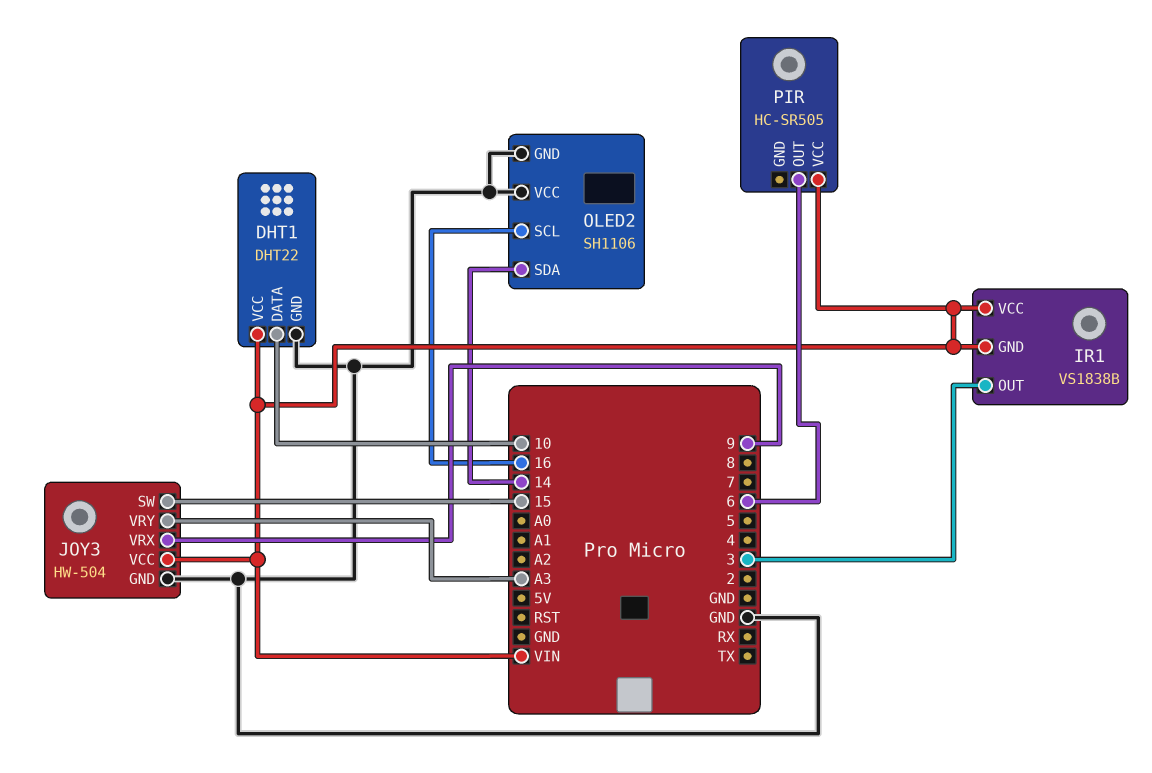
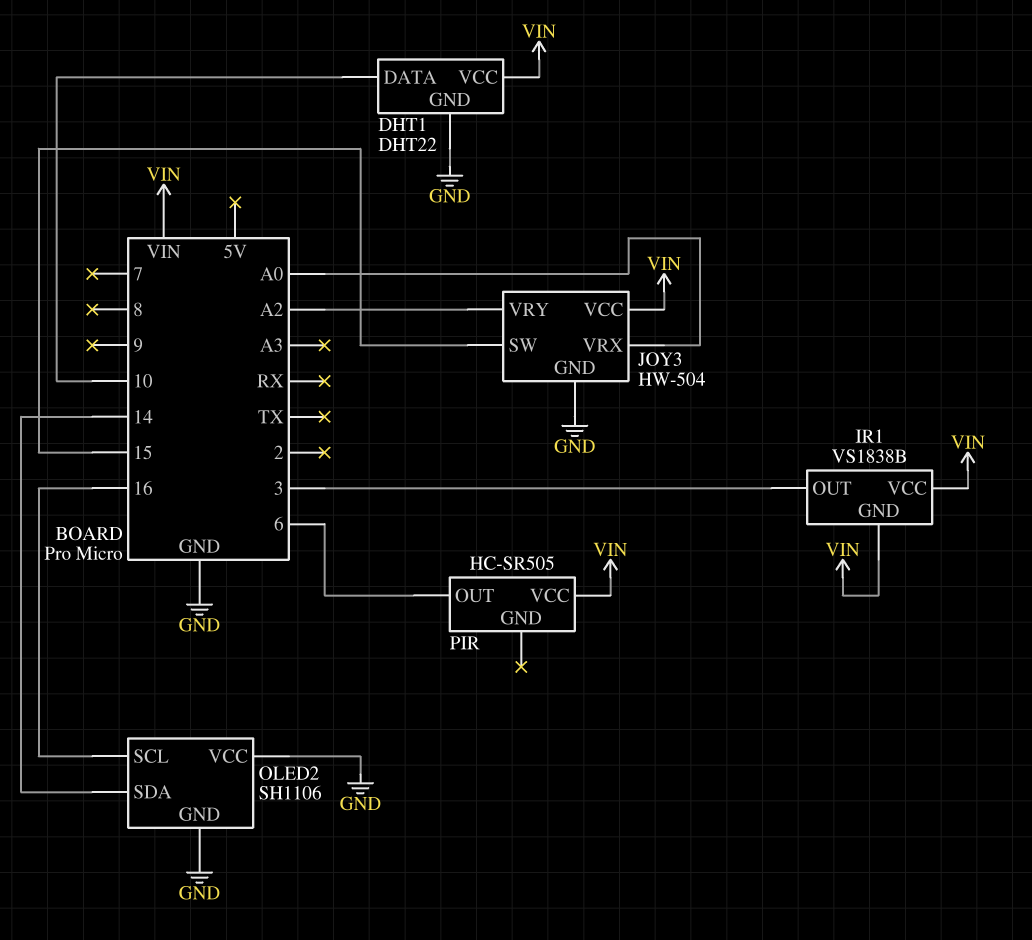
JOY3 pin VRX: 9 -> A0
JOY3 pin VRY: A3 -> A2

